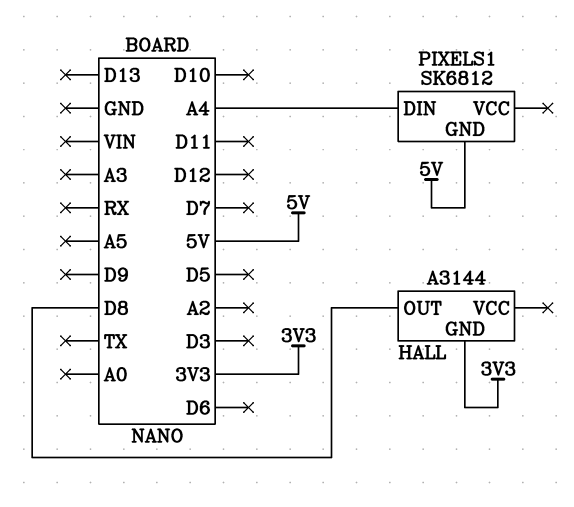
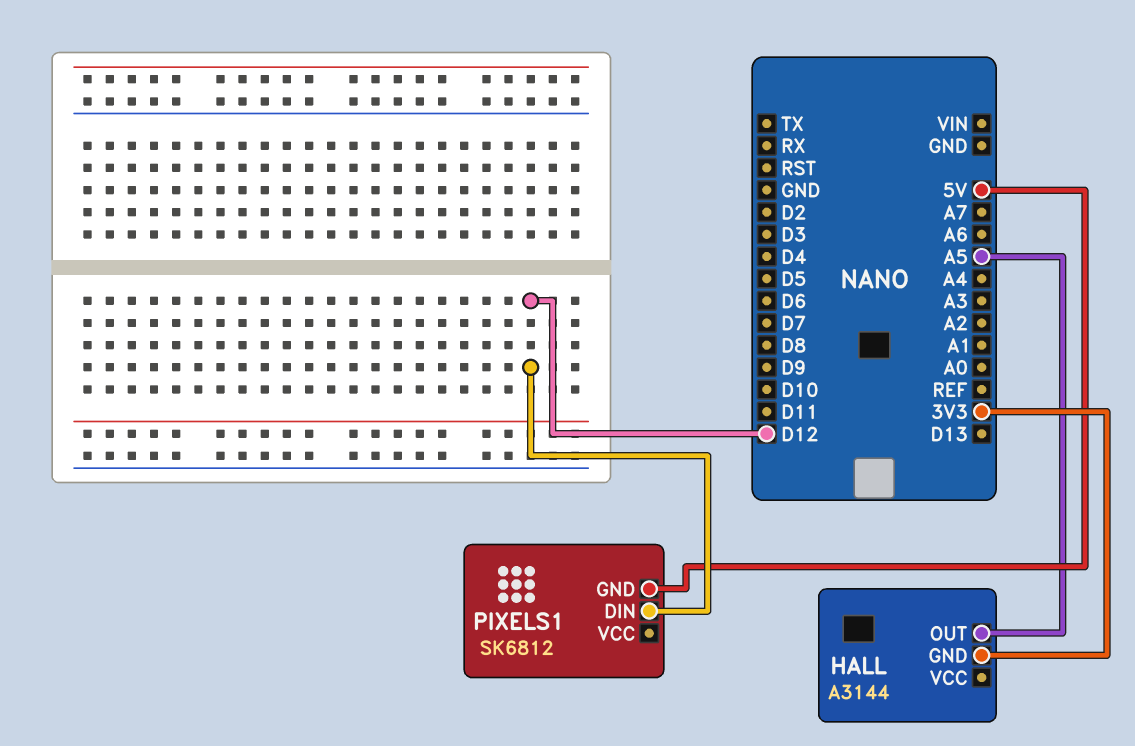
HALL pin OUT: D8 -> A5
PIXELS1 pin DIN: A4 -> D12

